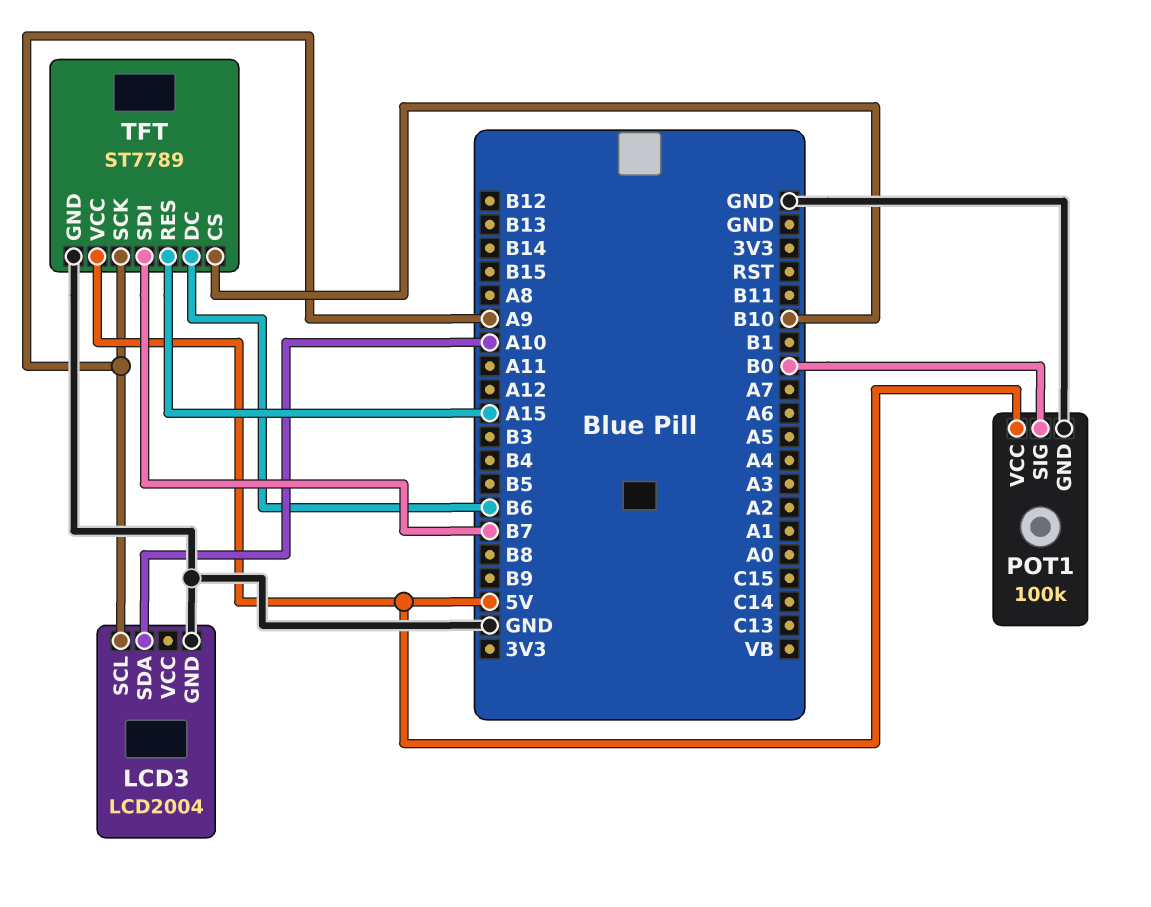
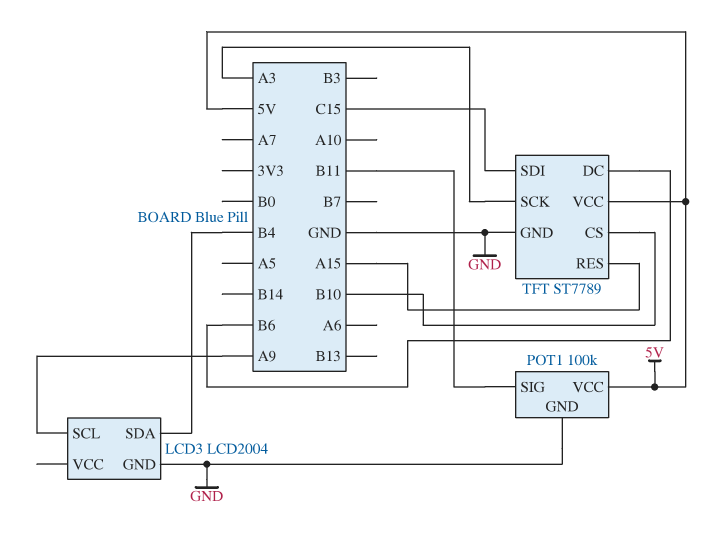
LCD3 pin SDA: A10 -> B4
POT1 pin SIG: B0 -> B11
TFT pin SCK: A9 -> A3
TFT pin SDI: B7 -> C15

